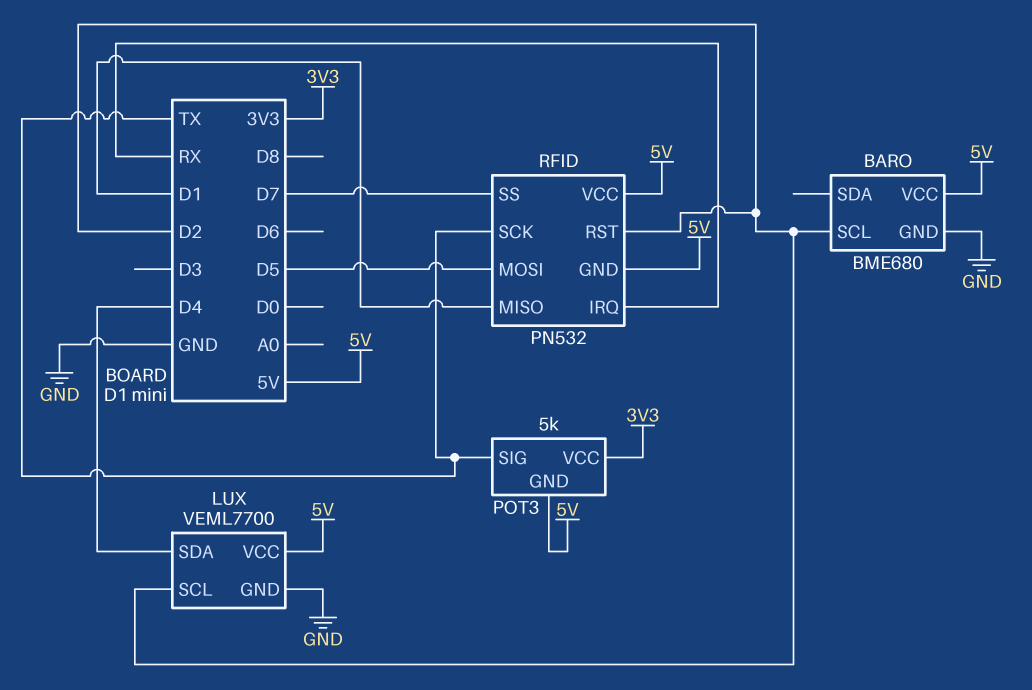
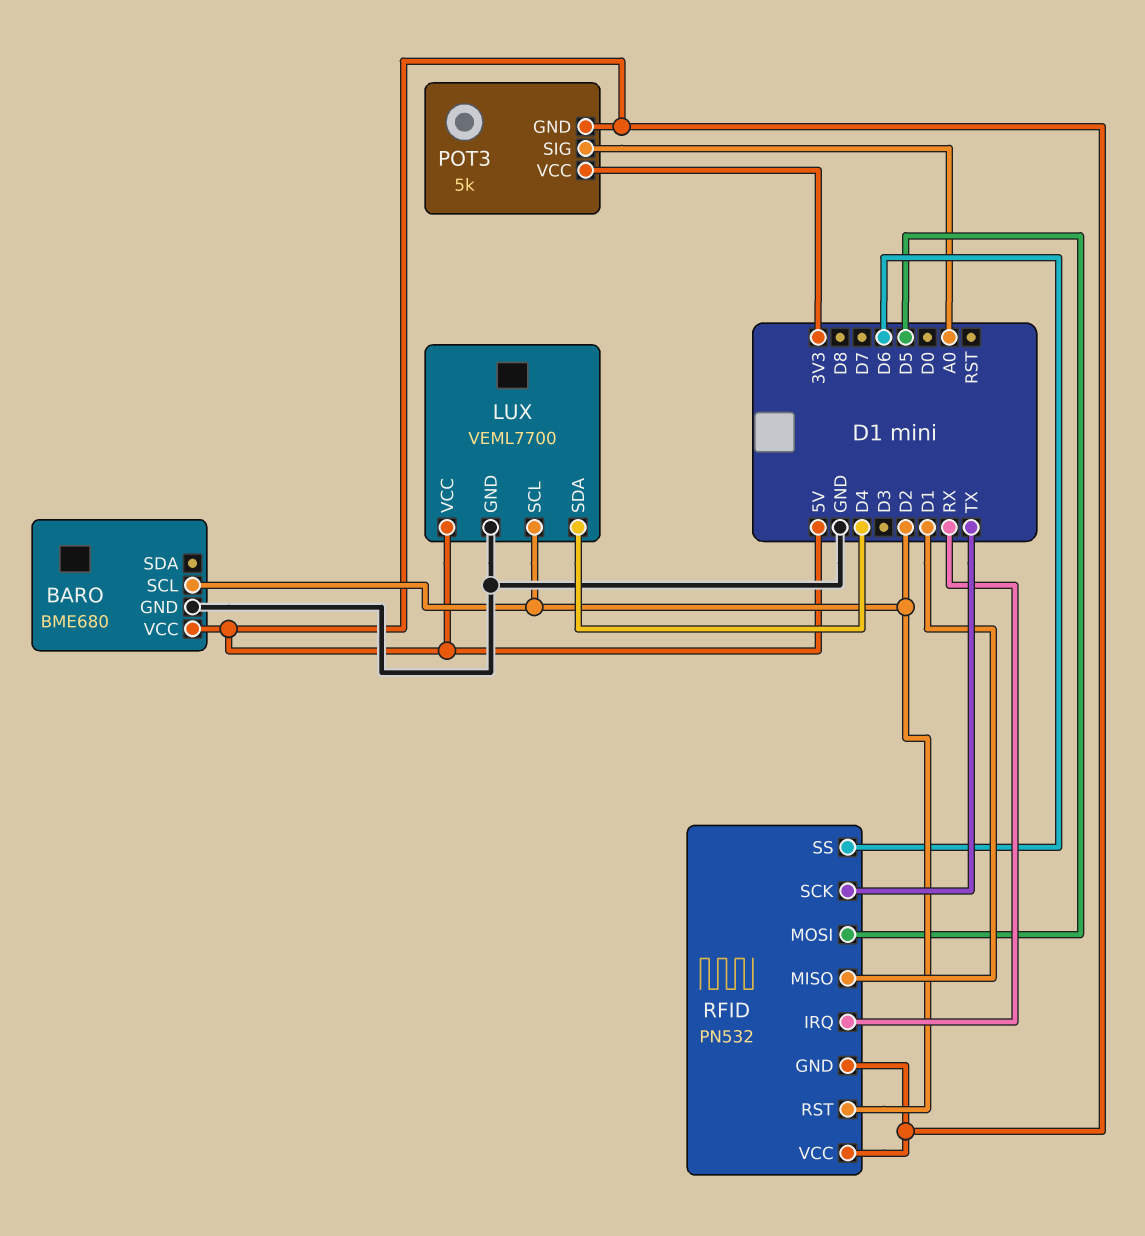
POT3 pin SIG: TX -> A0
RFID pin SS: D7 -> D6

